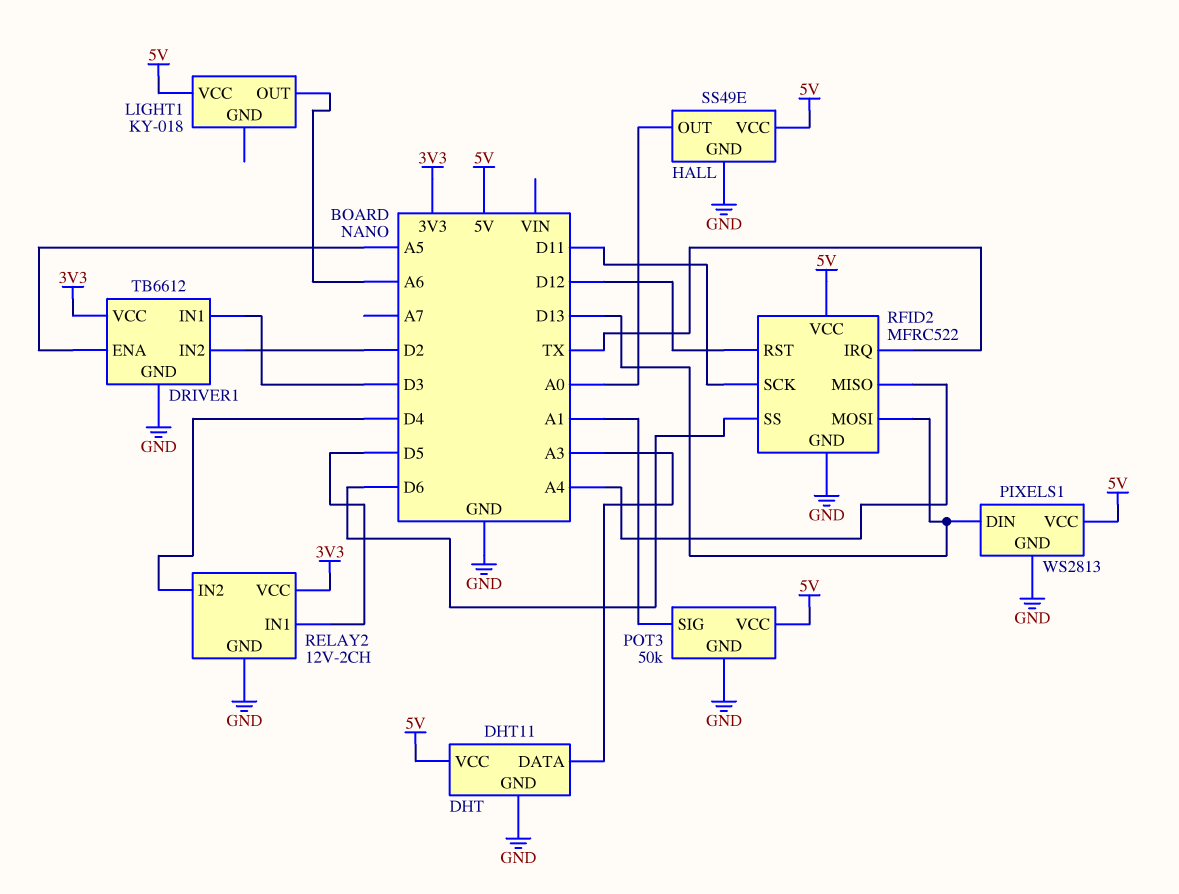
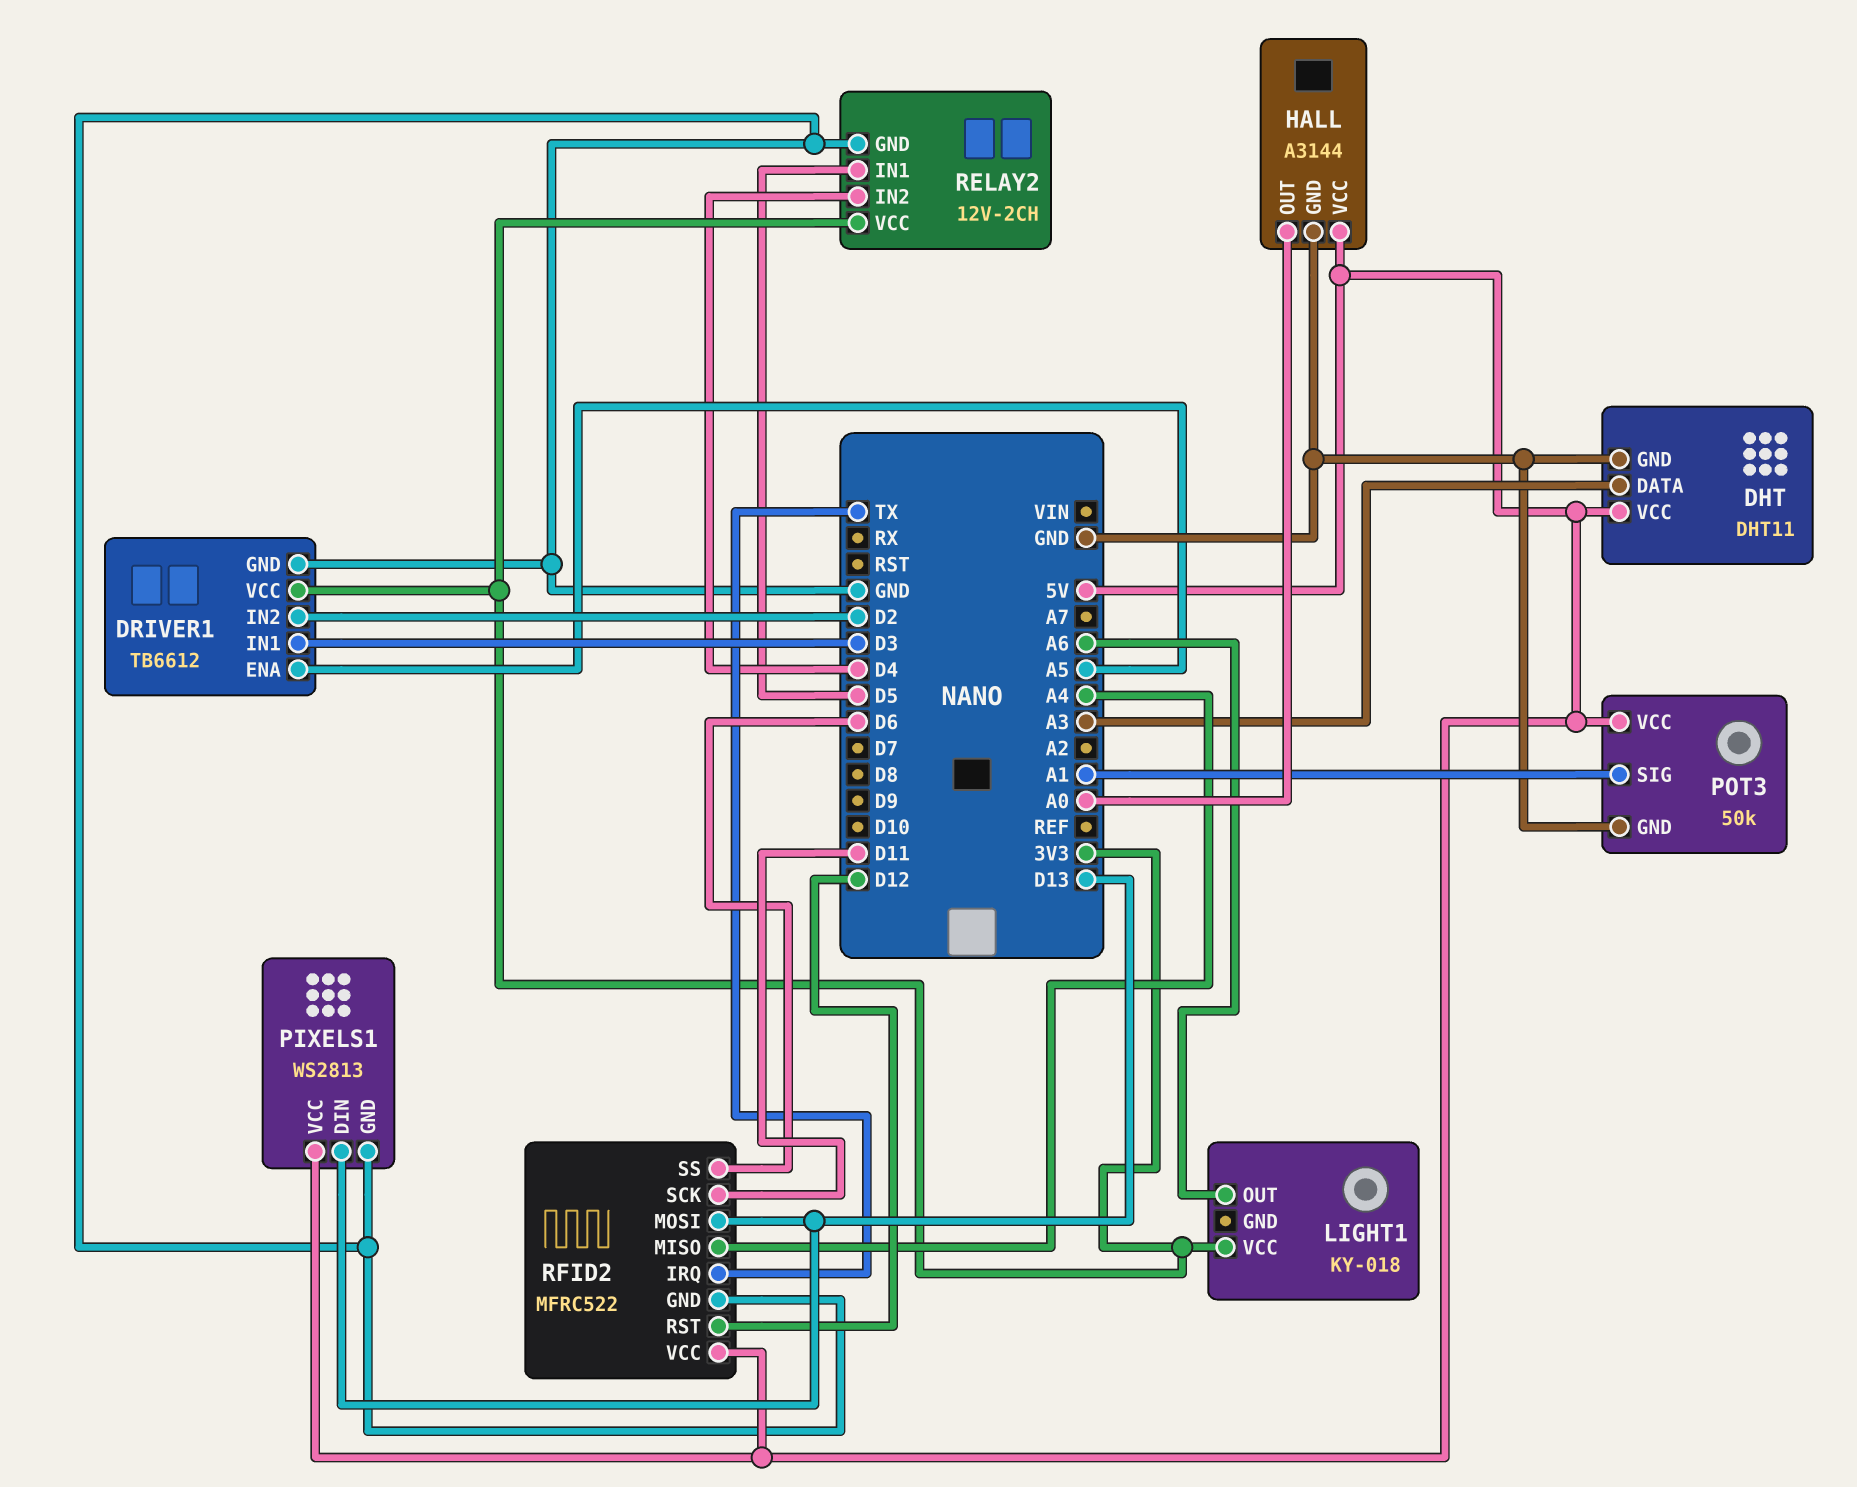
HALL: SS49E -> A3144
LIGHT1 pin VCC: 5V -> 3V3

